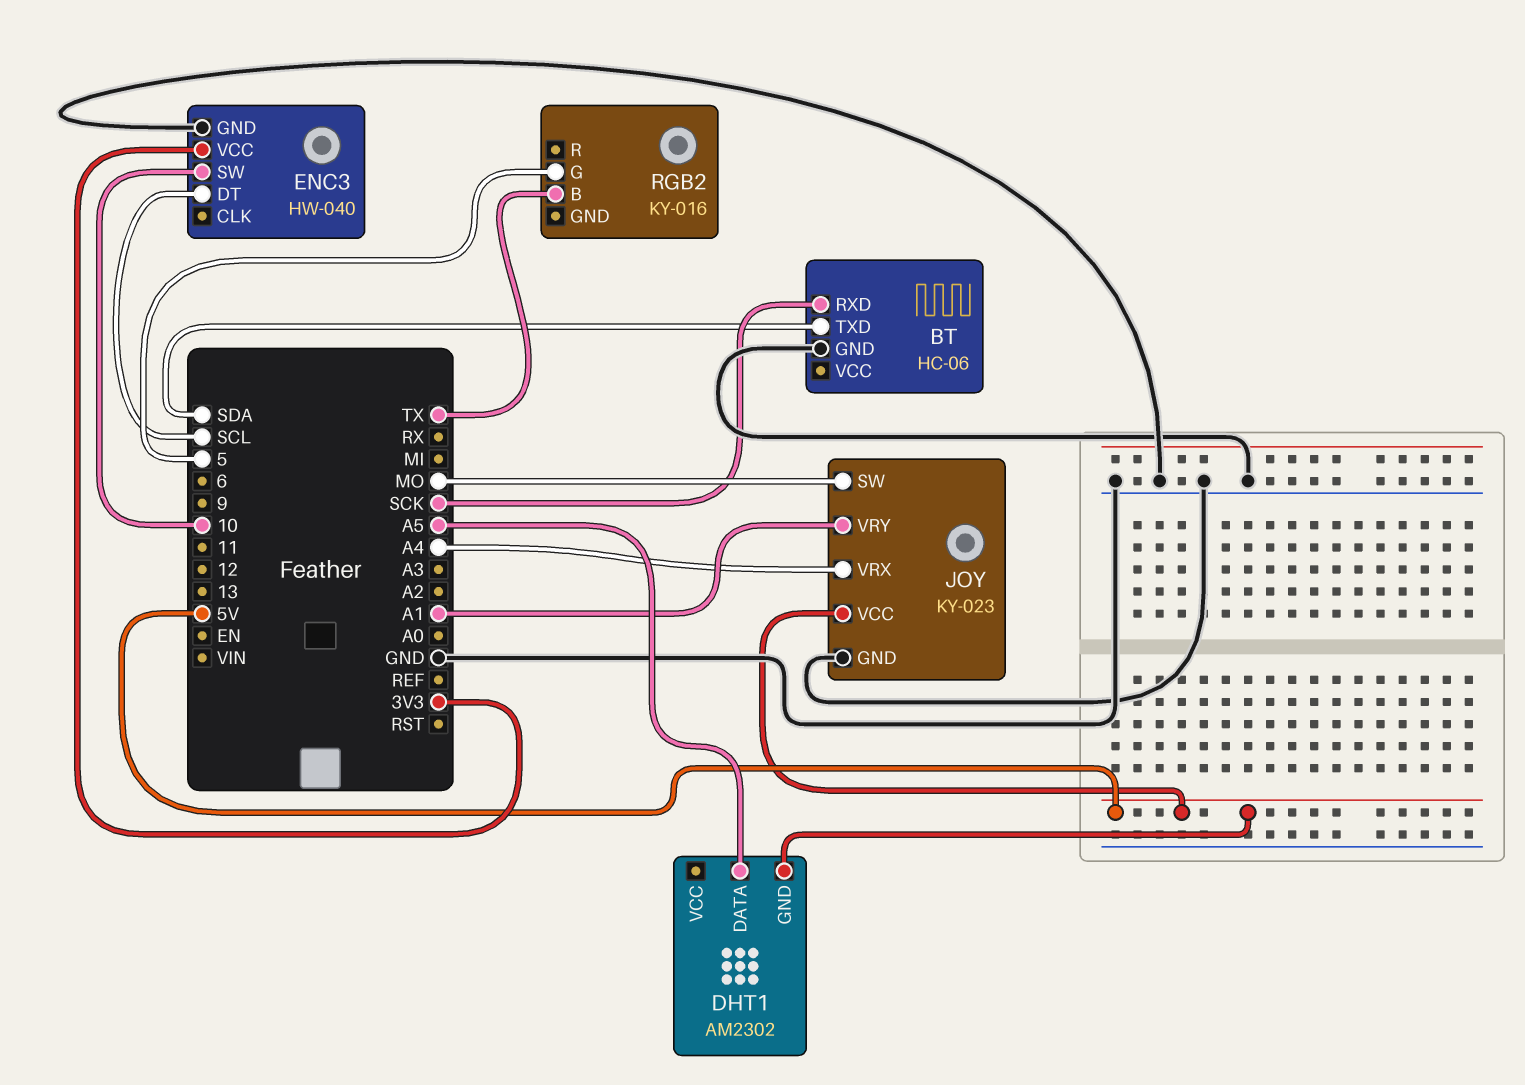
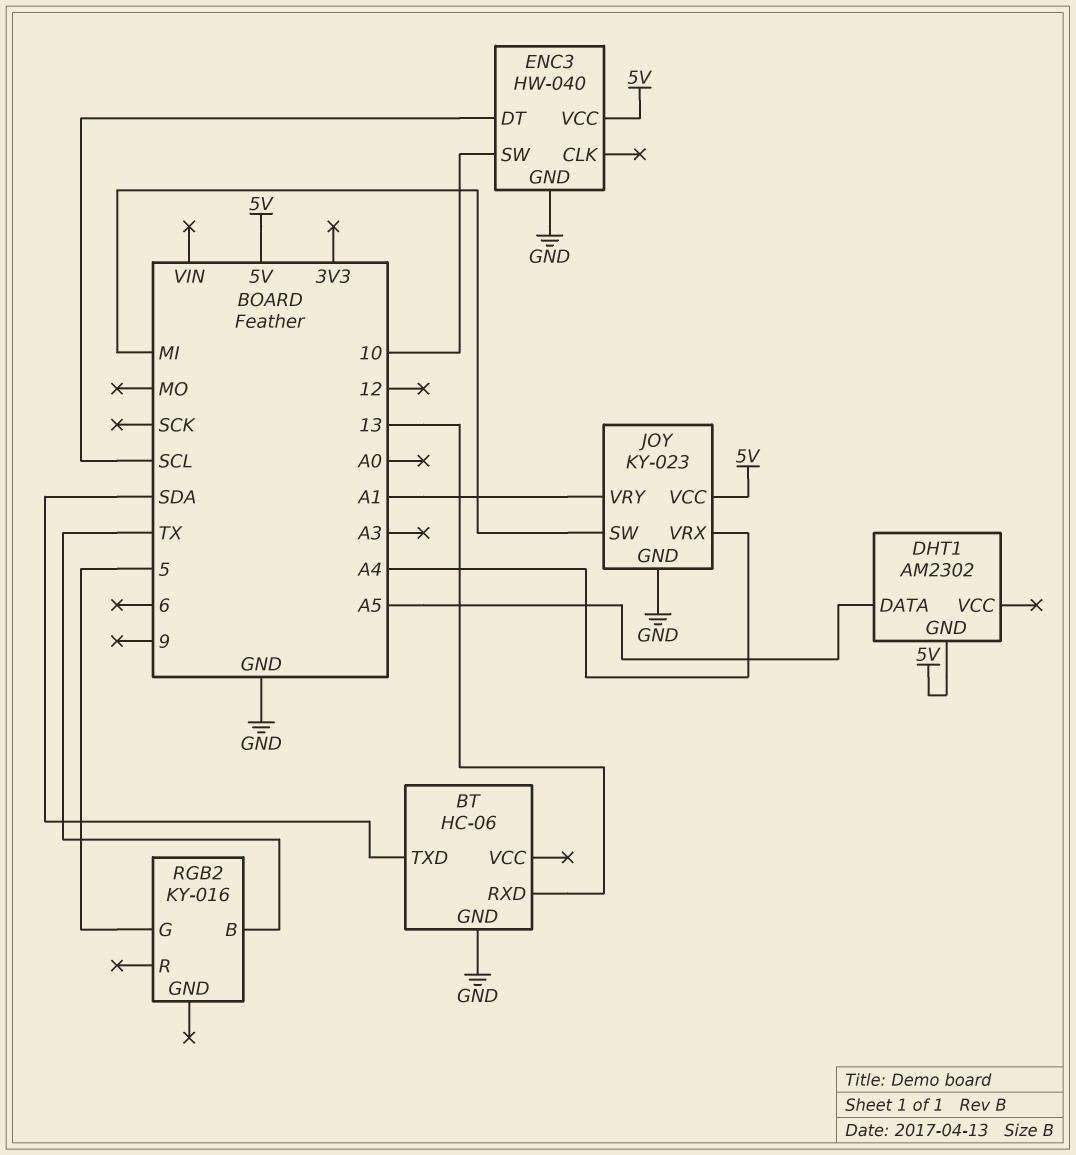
BT pin RXD: SCK -> 13
ENC3 pin VCC: 3V3 -> 5V
JOY pin SW: MO -> MI

